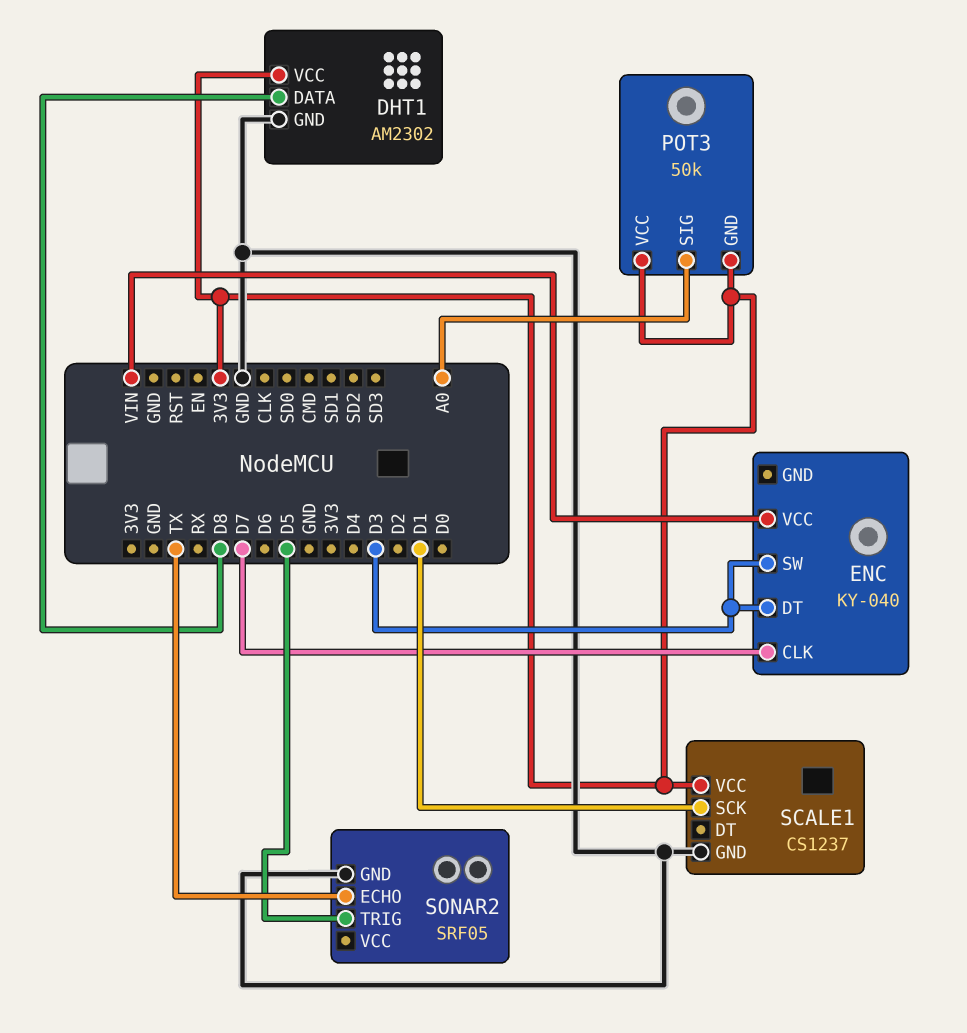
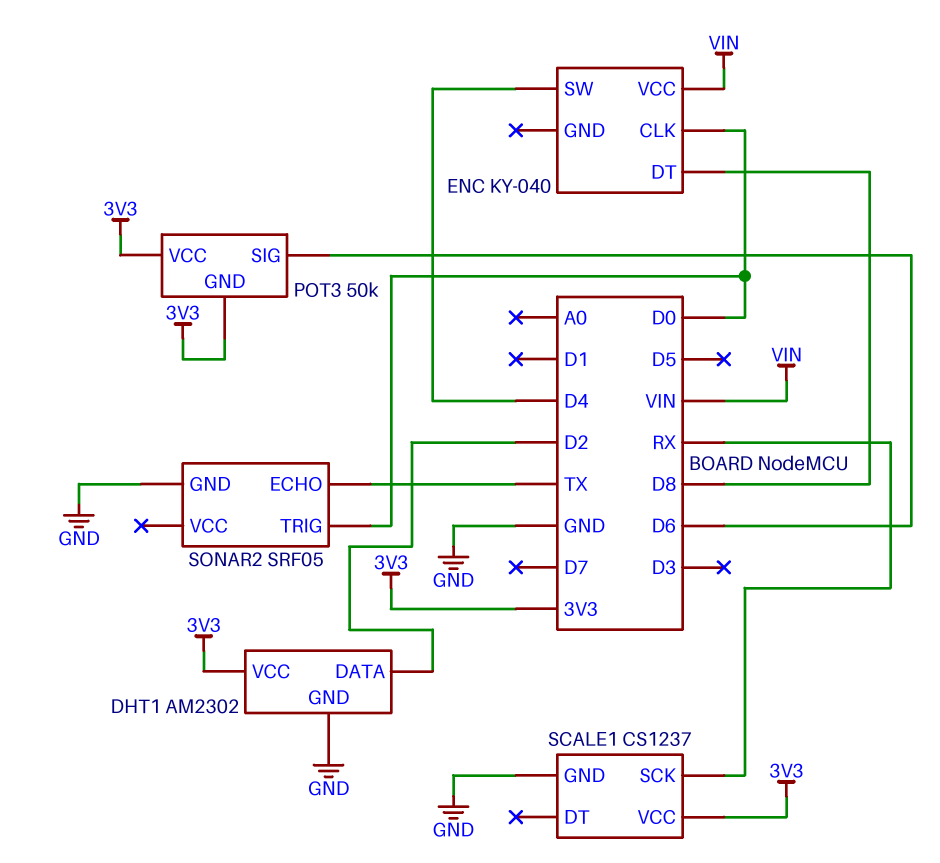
DHT1 pin DATA: D8 -> D2
ENC pin CLK: D7 -> D0
ENC pin DT: D3 -> D8
ENC pin SW: D3 -> D4
POT3 pin SIG: A0 -> D6
SCALE1 pin SCK: D1 -> RX
SONAR2 pin TRIG: D5 -> D0

